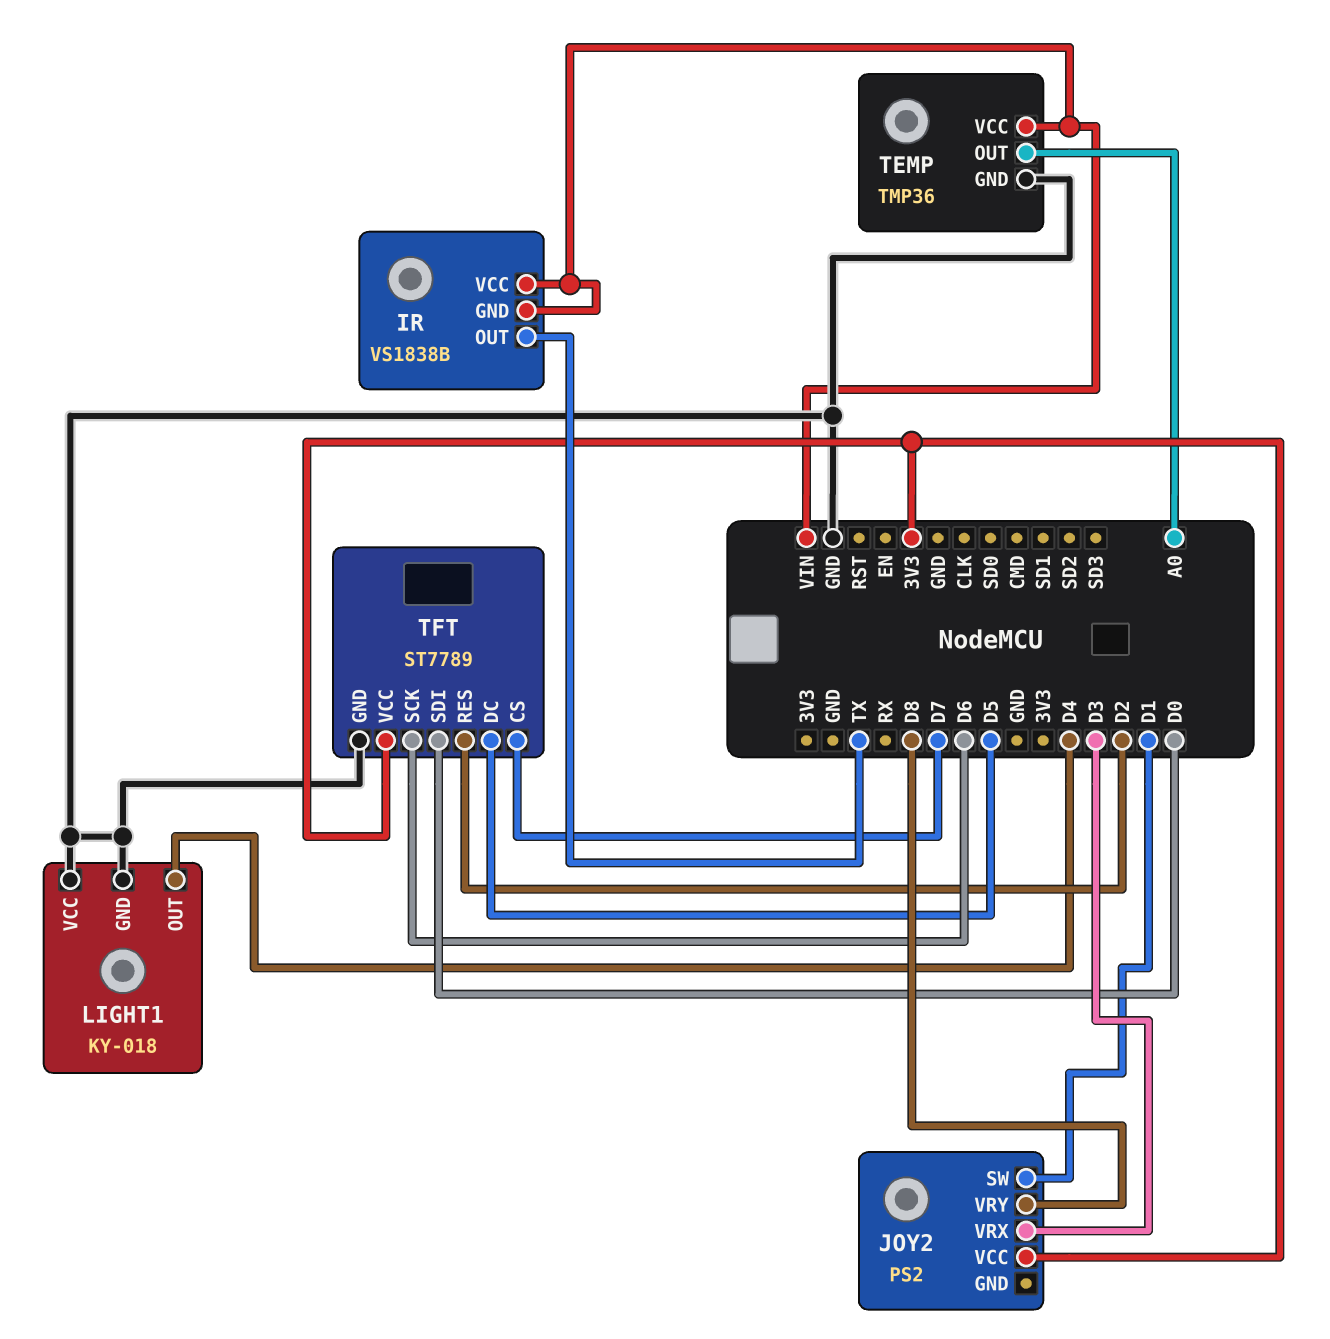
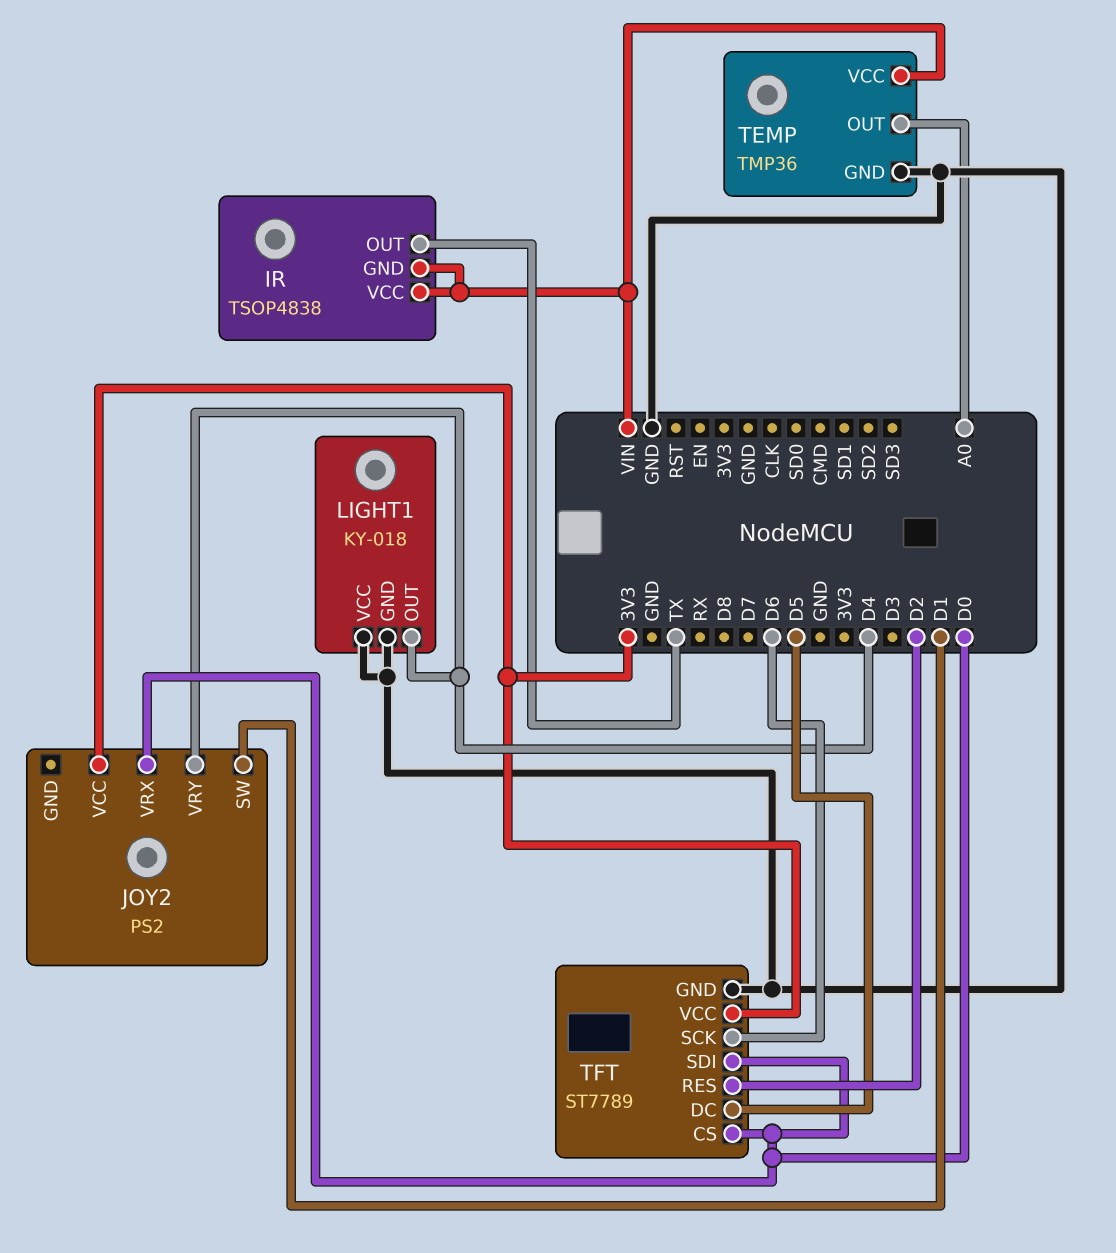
IR: VS1838B -> TSOP4838
JOY2 pin VRX: D3 -> D0
JOY2 pin VRY: D8 -> D4
TFT pin CS: D7 -> D0

